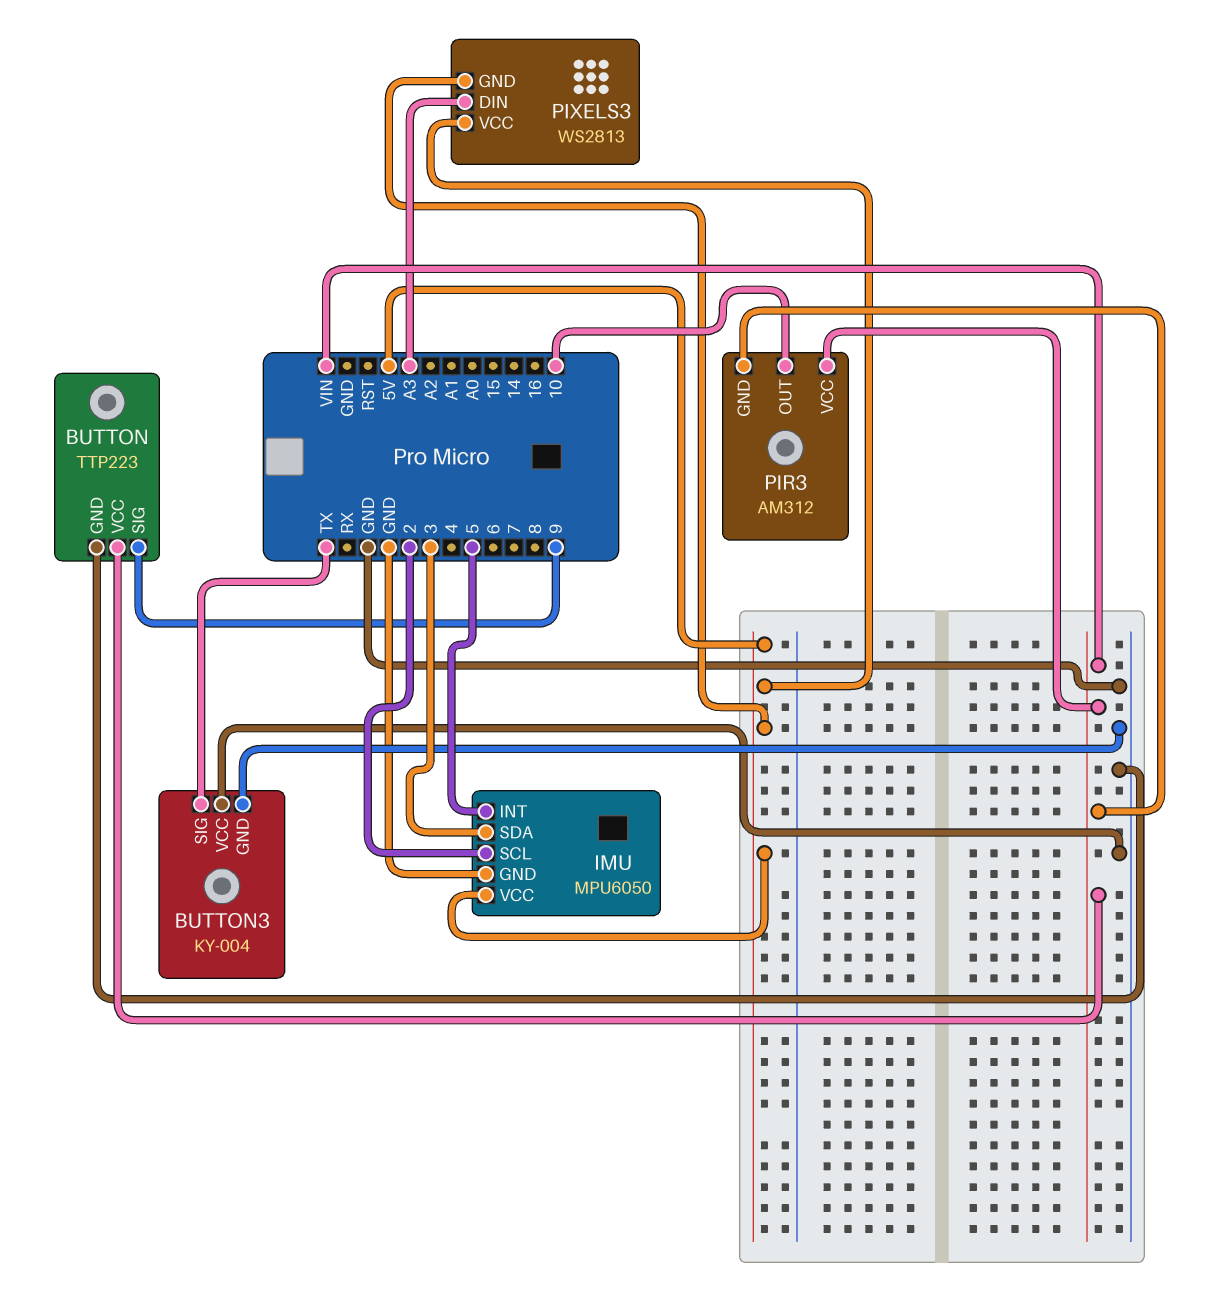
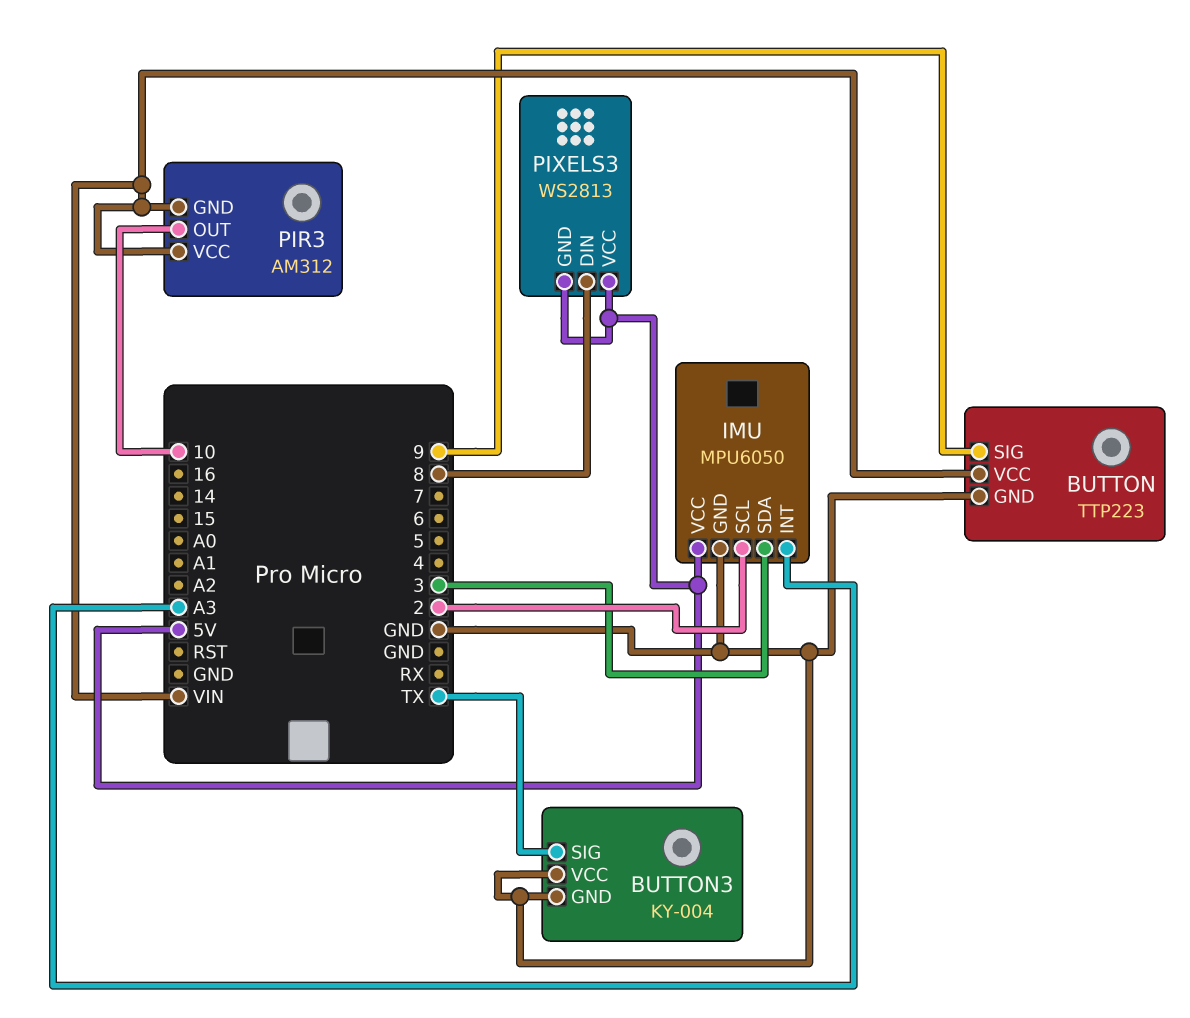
IMU pin INT: 5 -> A3
PIXELS3 pin DIN: A3 -> 8

